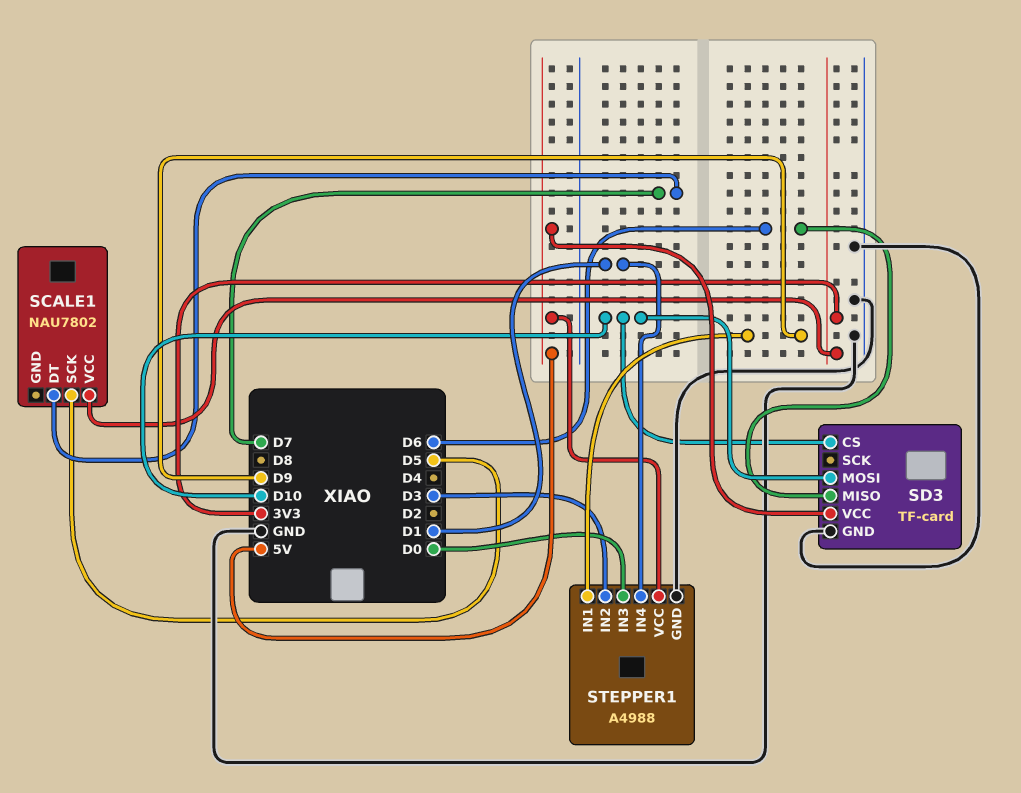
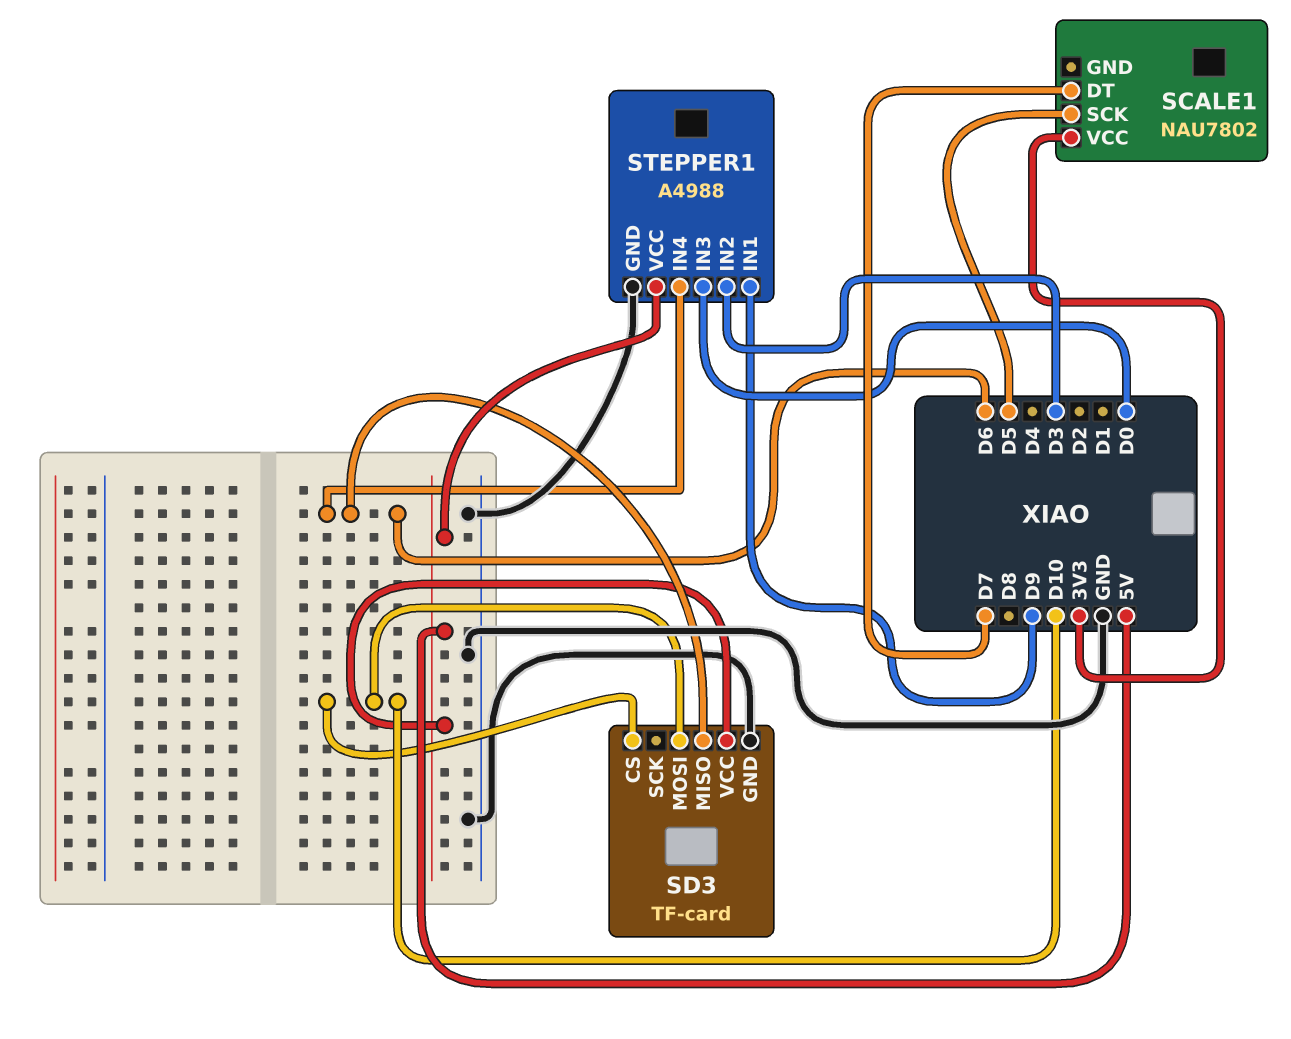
STEPPER1 pin IN4: D1 -> D6

